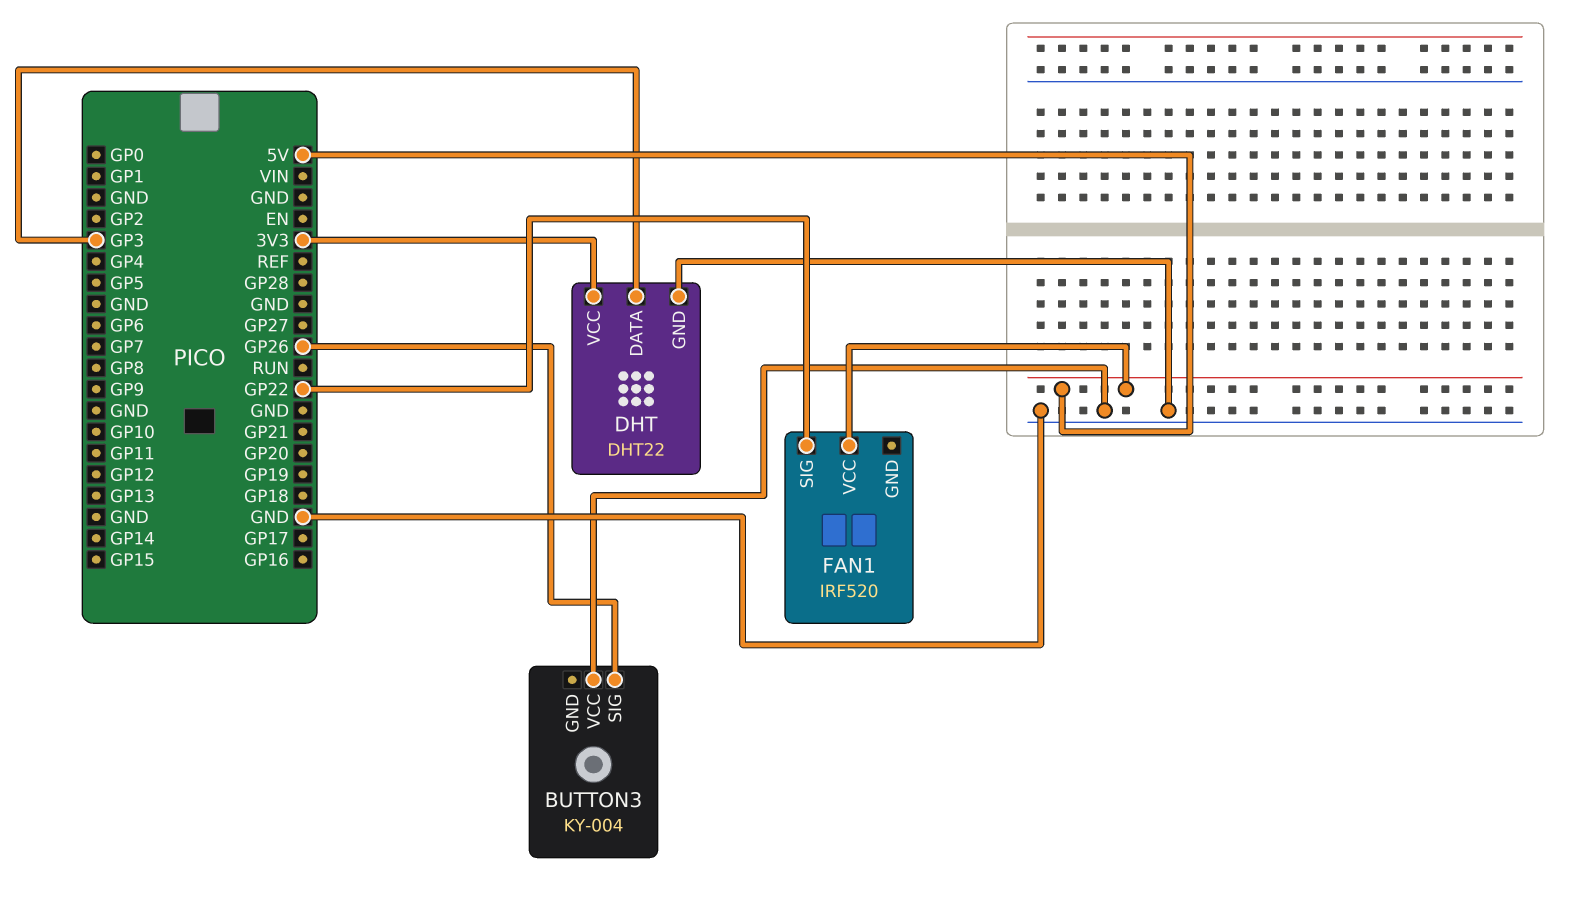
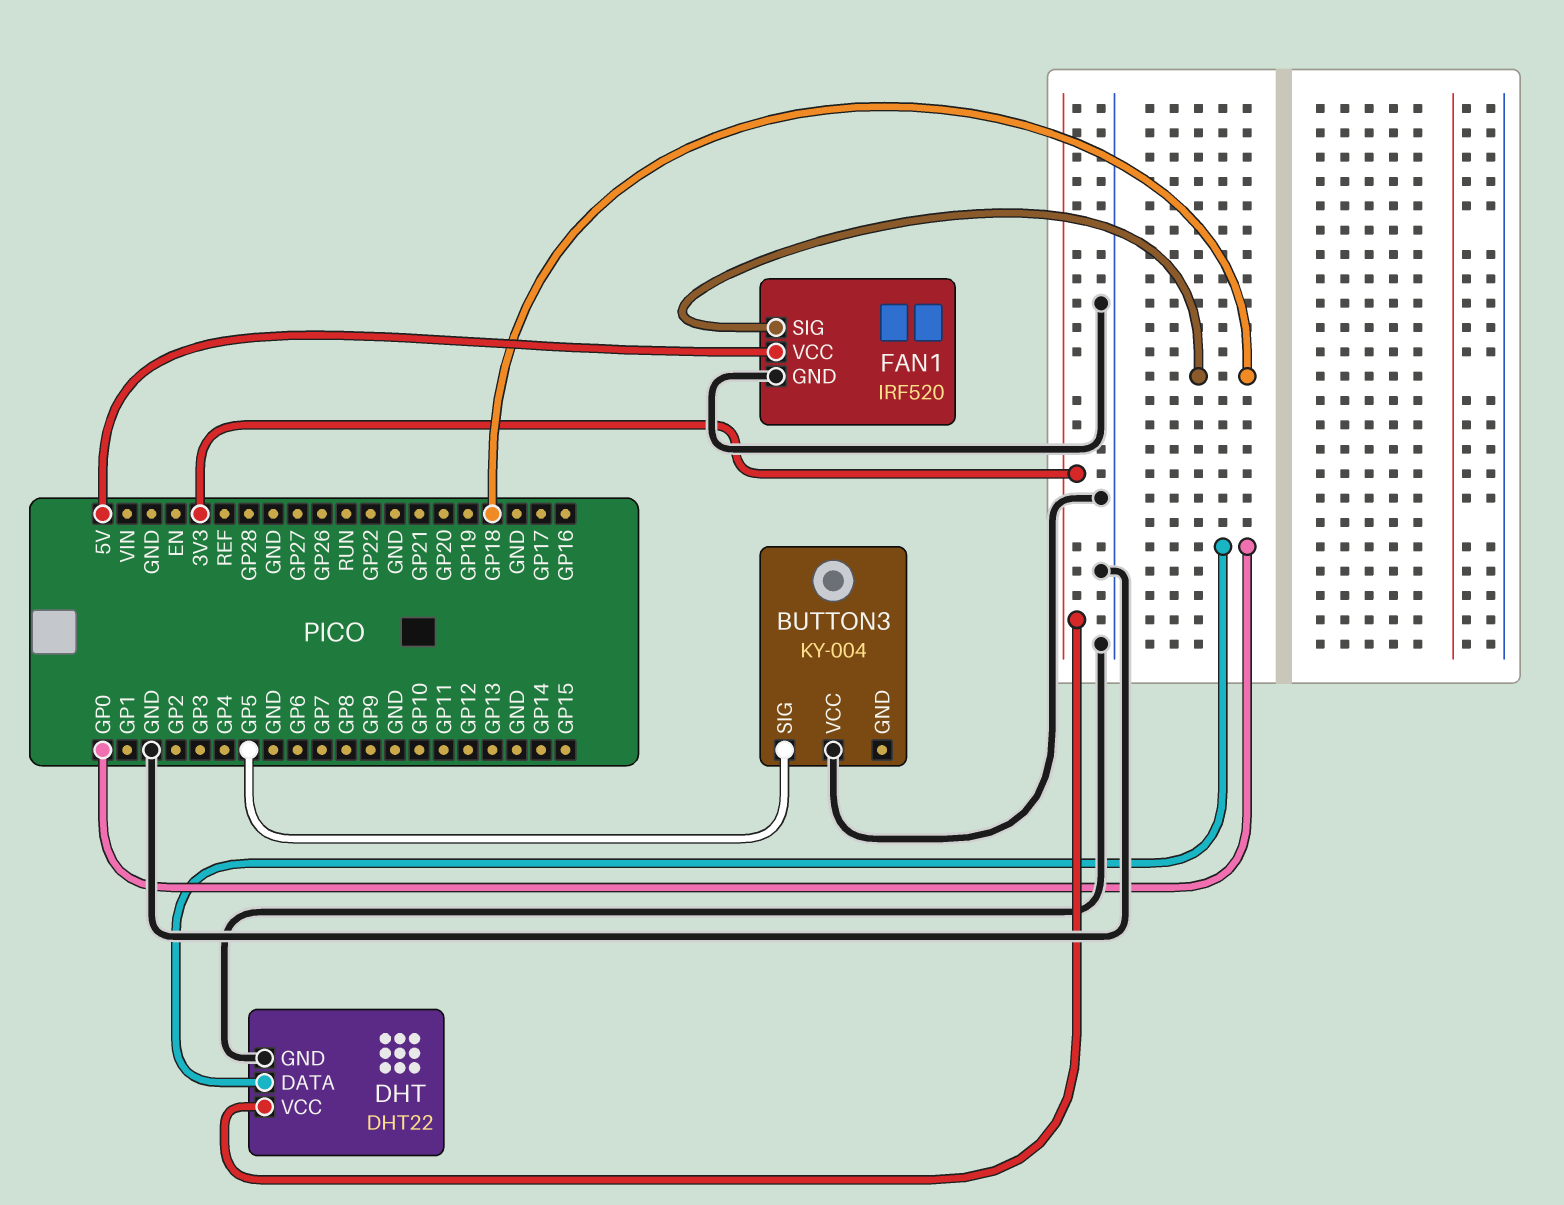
BUTTON3 pin SIG: GP26 -> GP5
DHT pin DATA: GP3 -> GP0
FAN1 pin GND: none -> GND
FAN1 pin SIG: GP22 -> GP18

